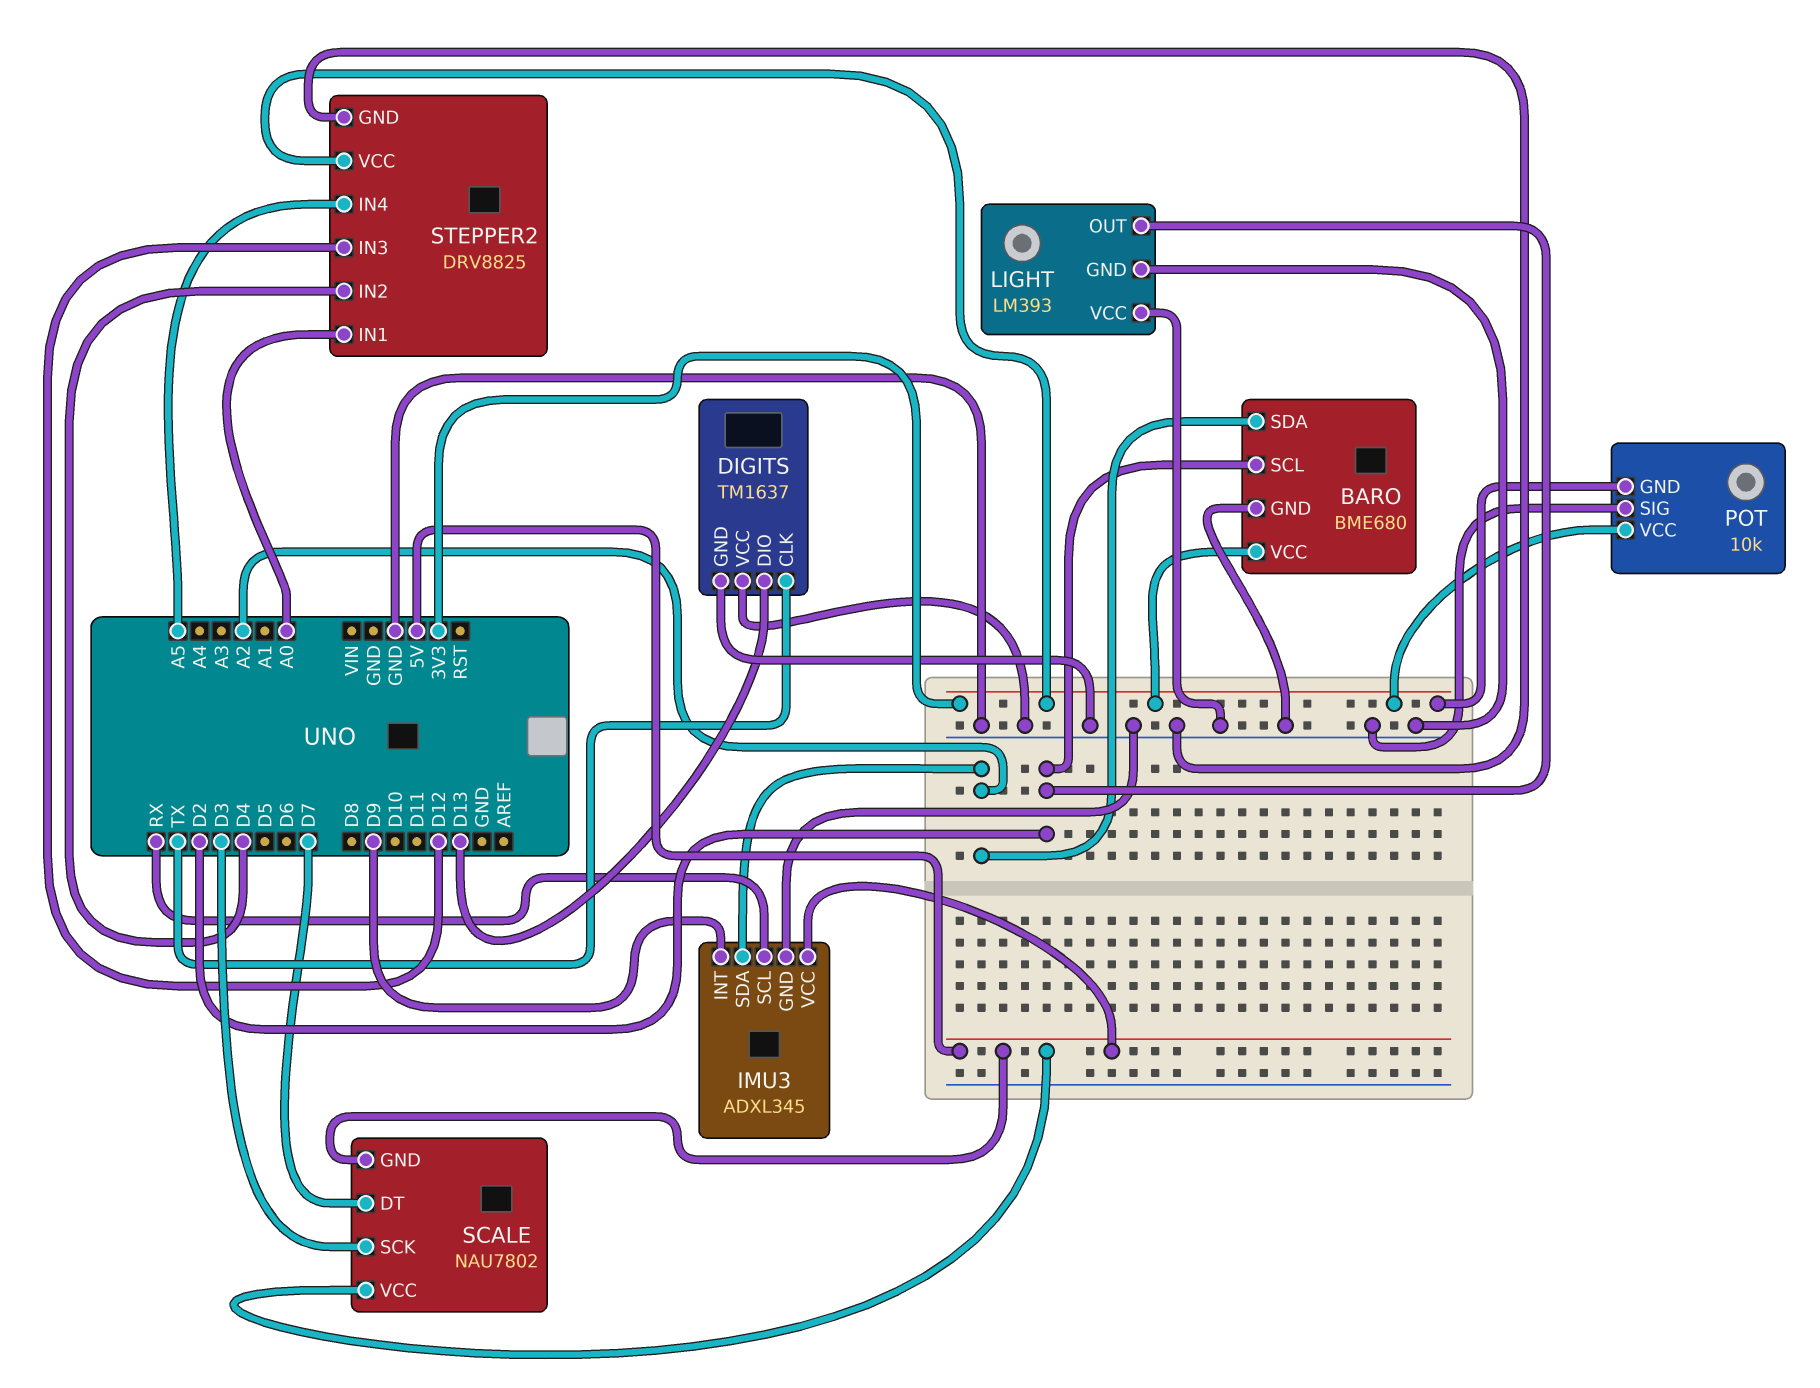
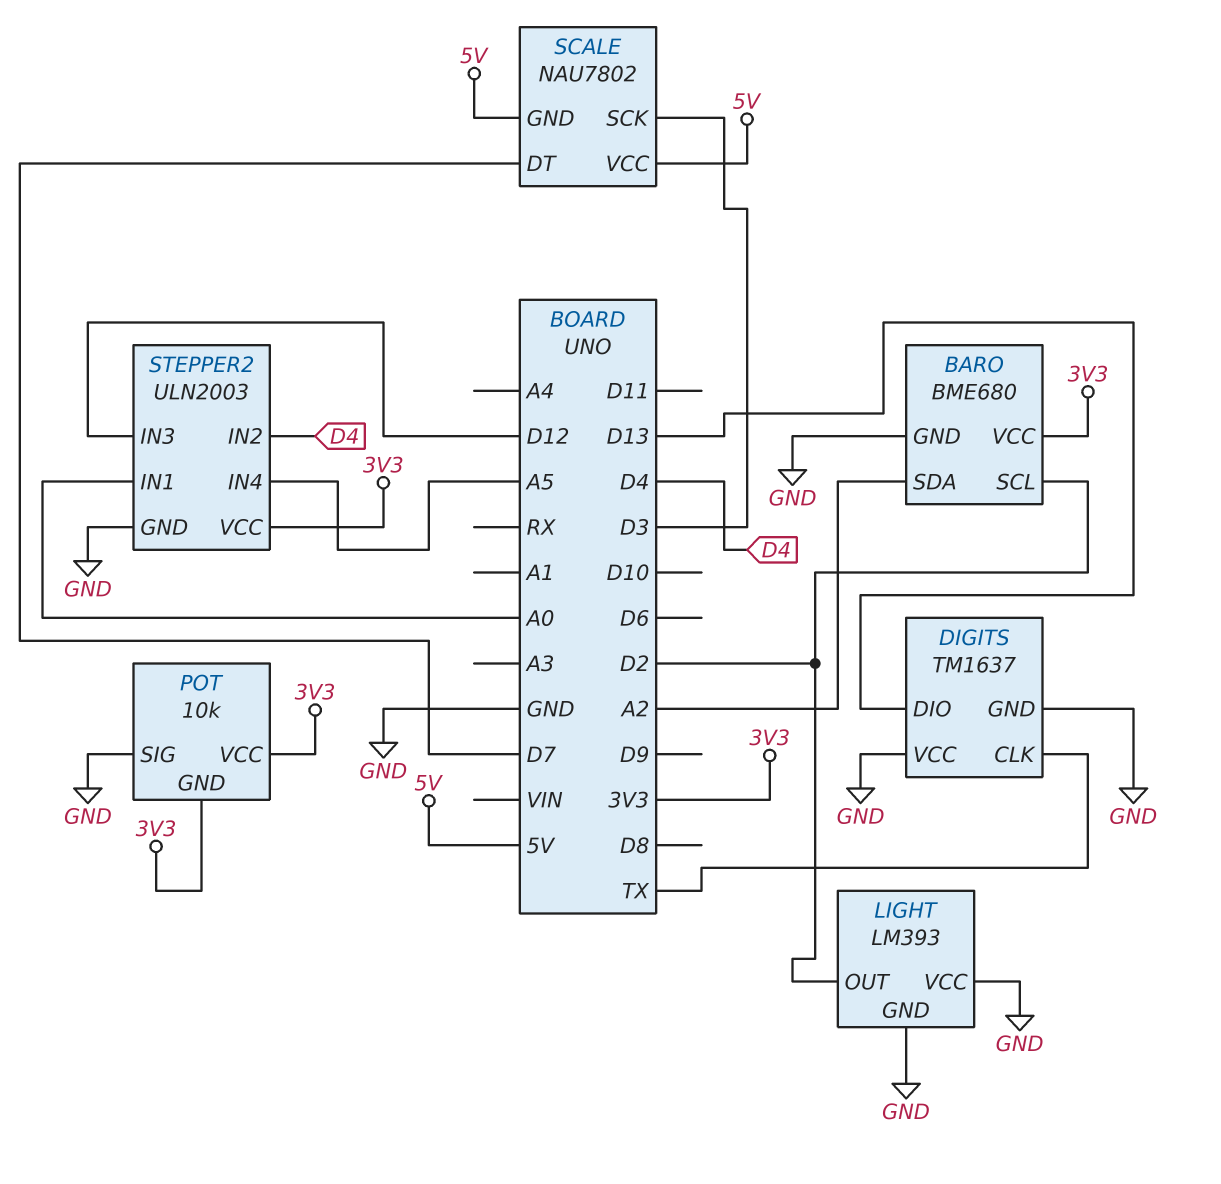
IMU3: ADXL345 -> none
IMU3 pin GND: GND -> none
IMU3 pin INT: D9 -> none
IMU3 pin SCL: RX -> none
IMU3 pin SDA: A2 -> none
IMU3 pin VCC: 5V -> none
STEPPER2: DRV8825 -> ULN2003

